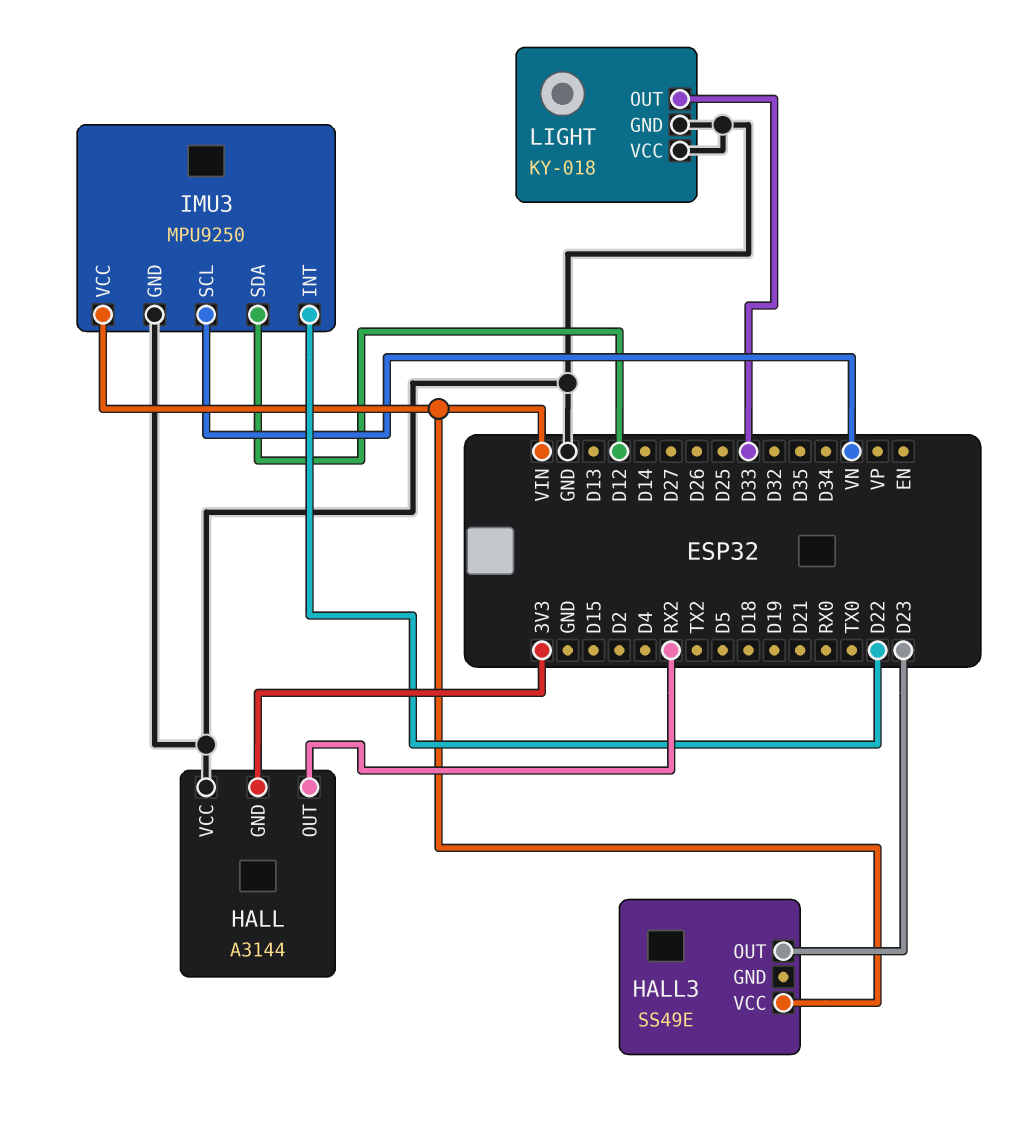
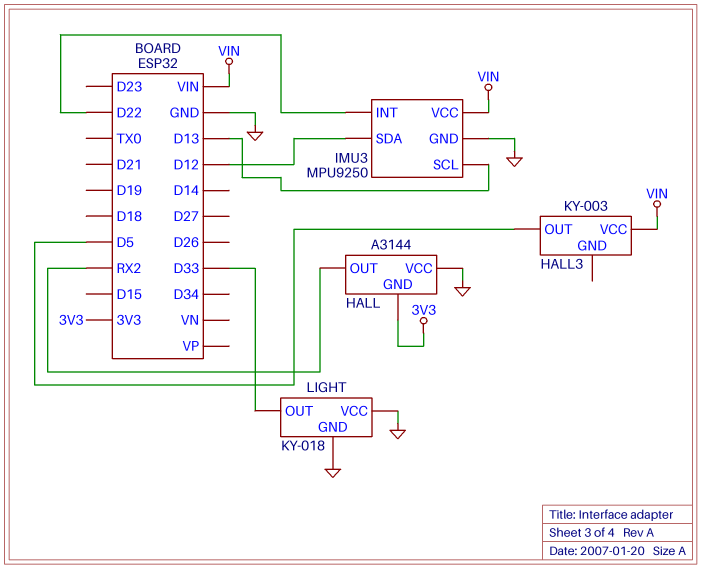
HALL3: SS49E -> KY-003
HALL3 pin OUT: D23 -> D5
IMU3 pin SCL: VN -> D13

